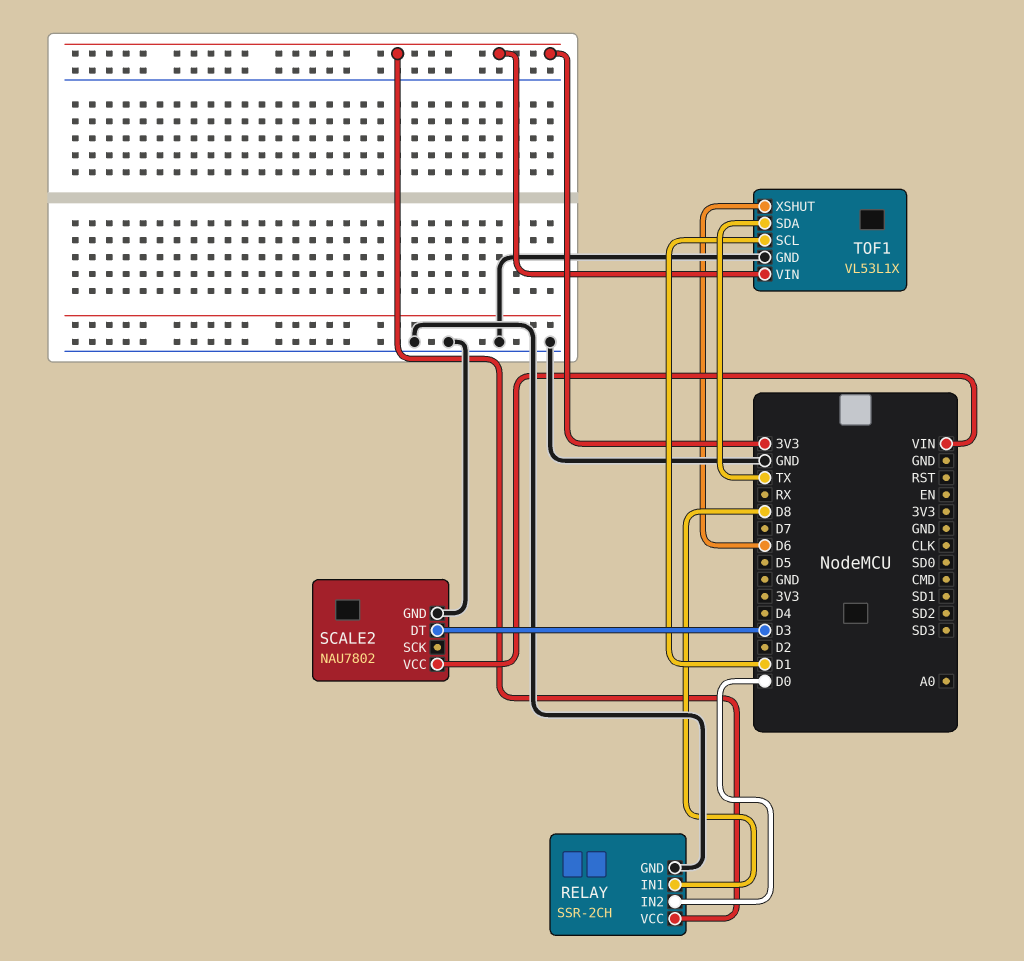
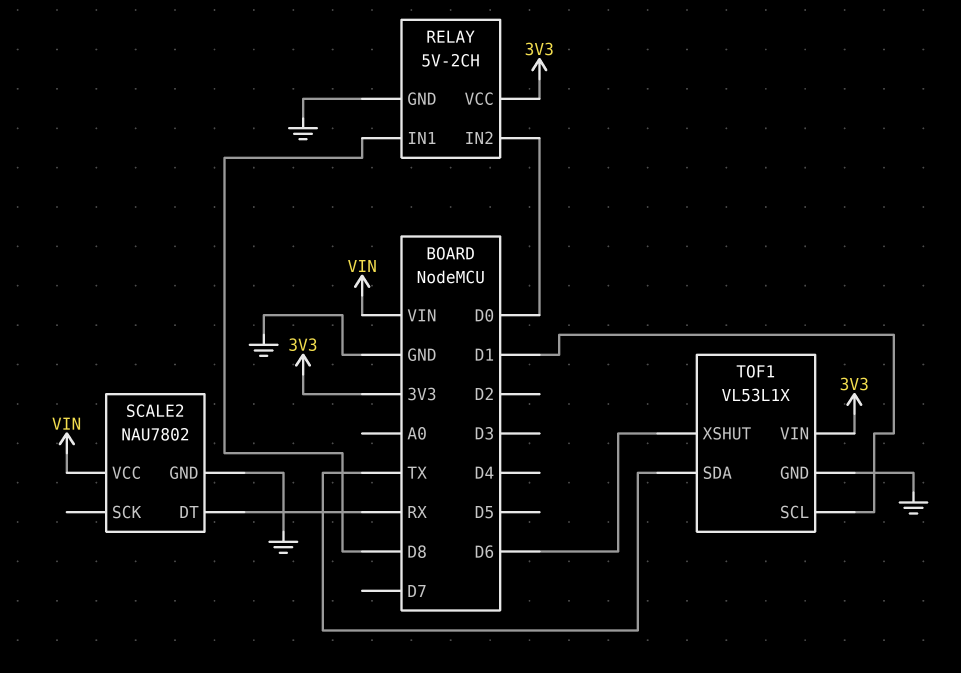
RELAY: SSR-2CH -> 5V-2CH
SCALE2 pin DT: D3 -> RX

